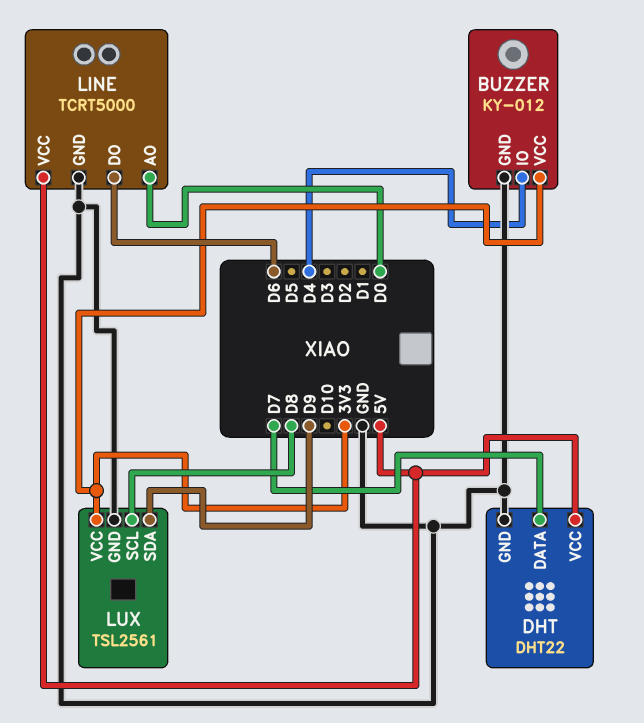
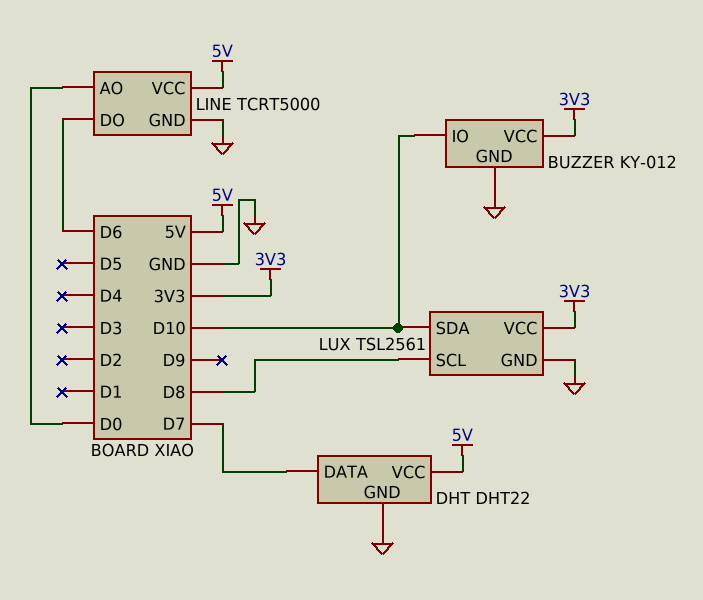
BUZZER pin IO: D4 -> D10
LUX pin SDA: D9 -> D10

